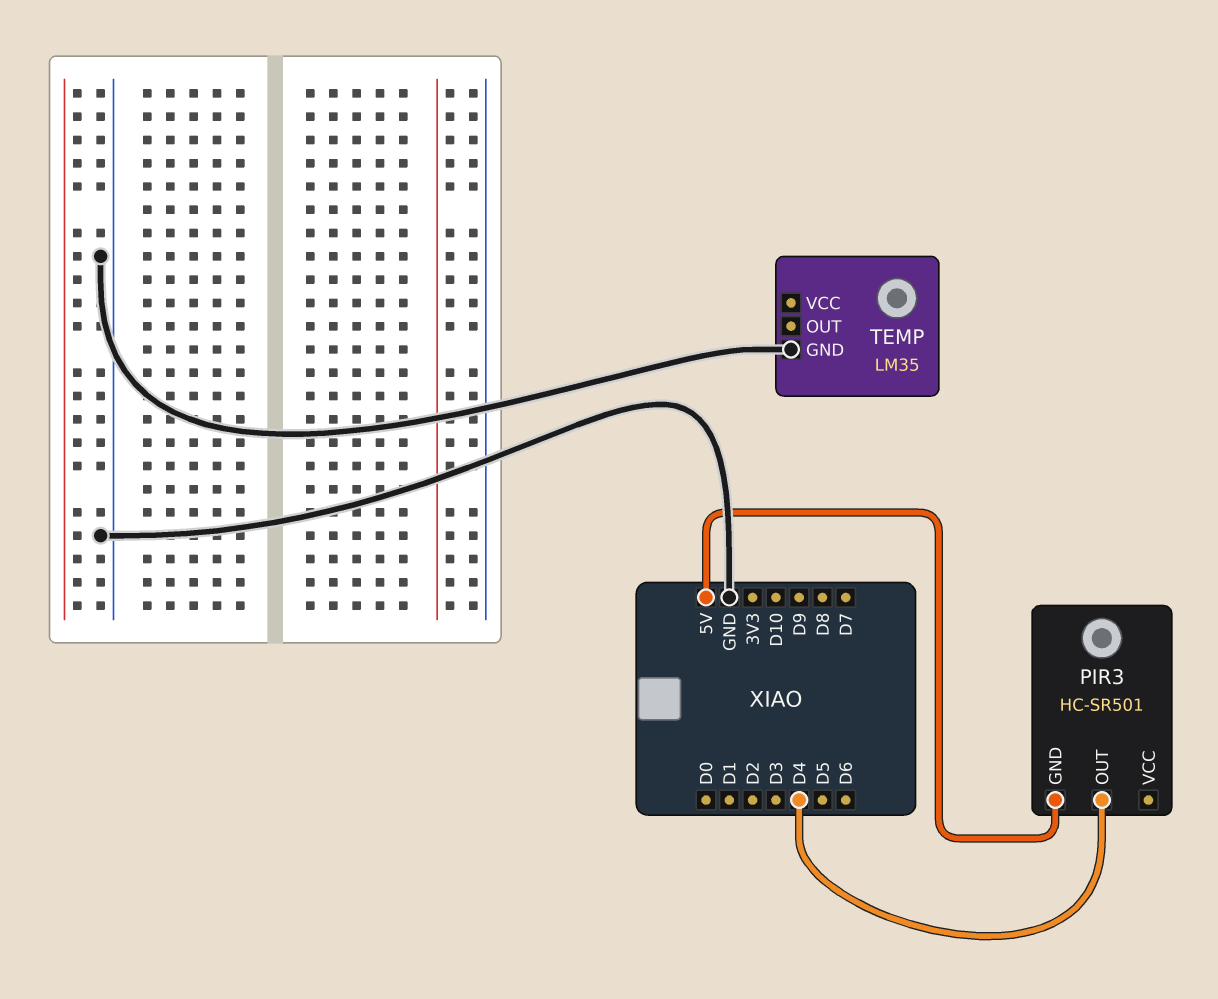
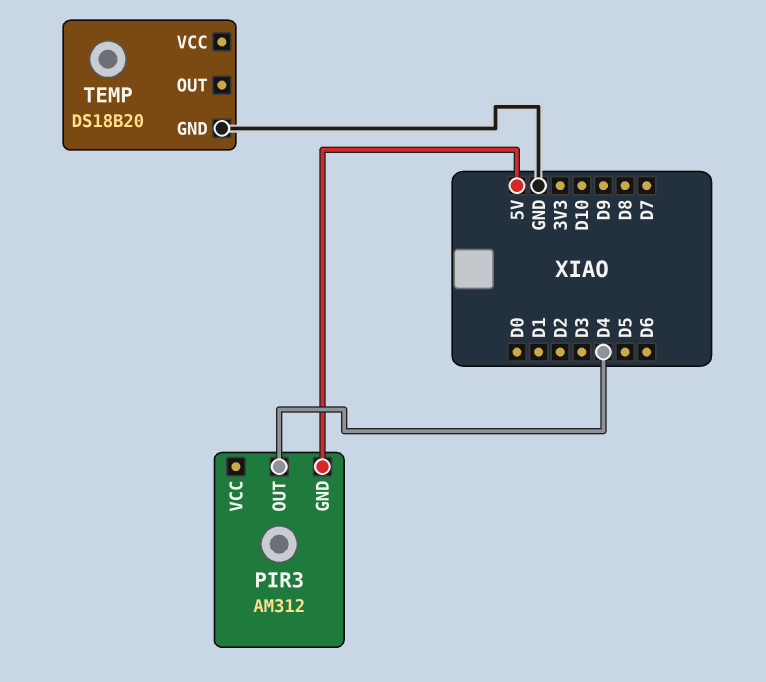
PIR3: HC-SR501 -> AM312
TEMP: LM35 -> DS18B20

